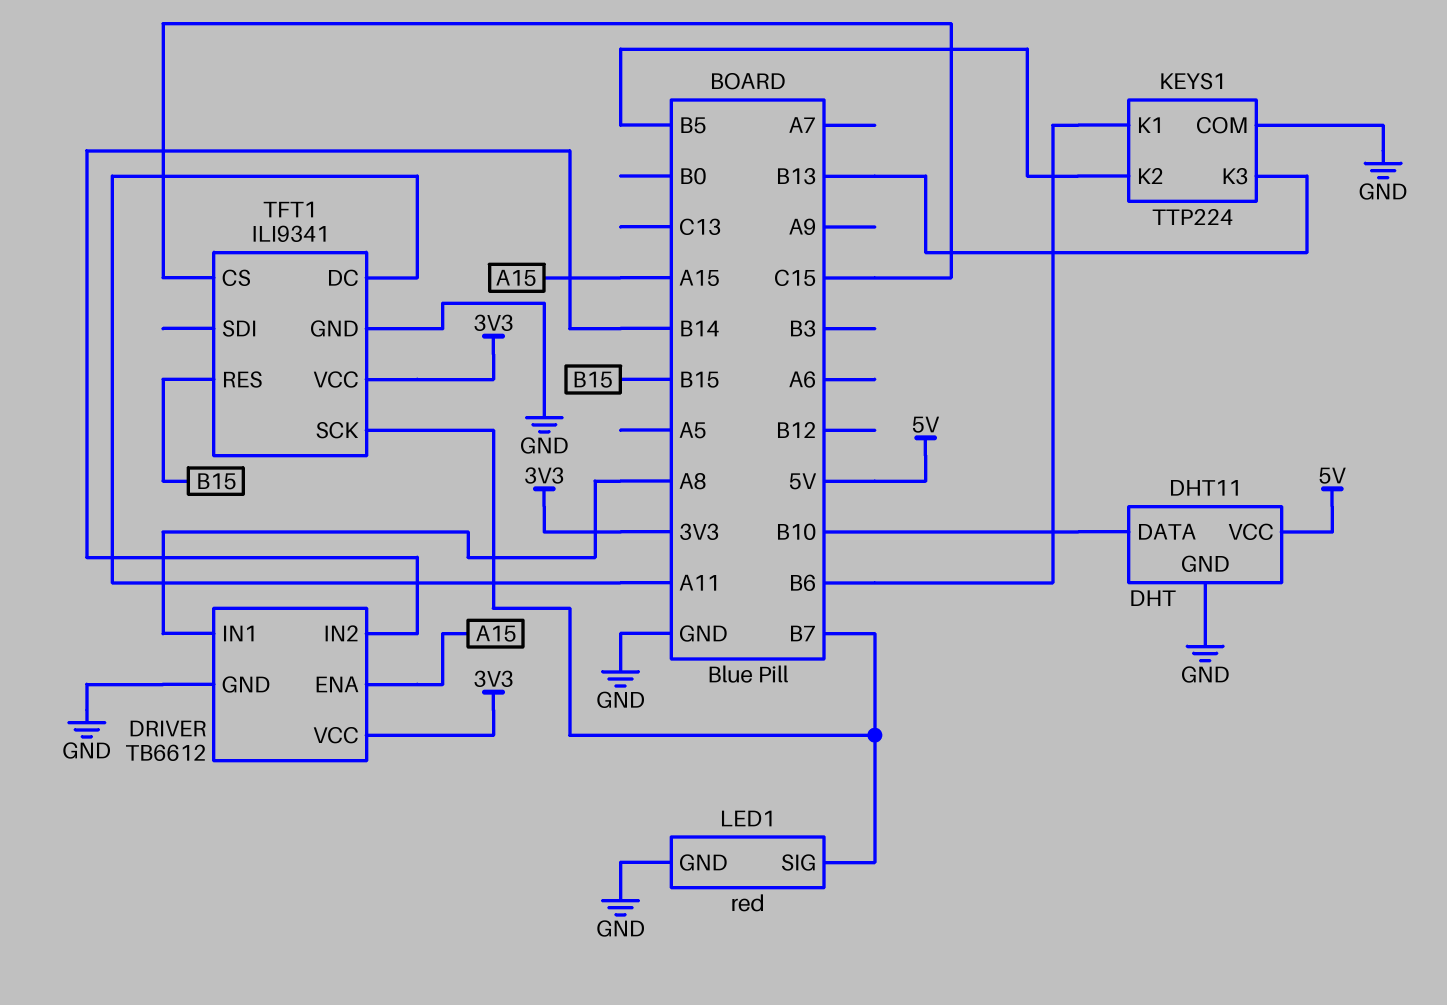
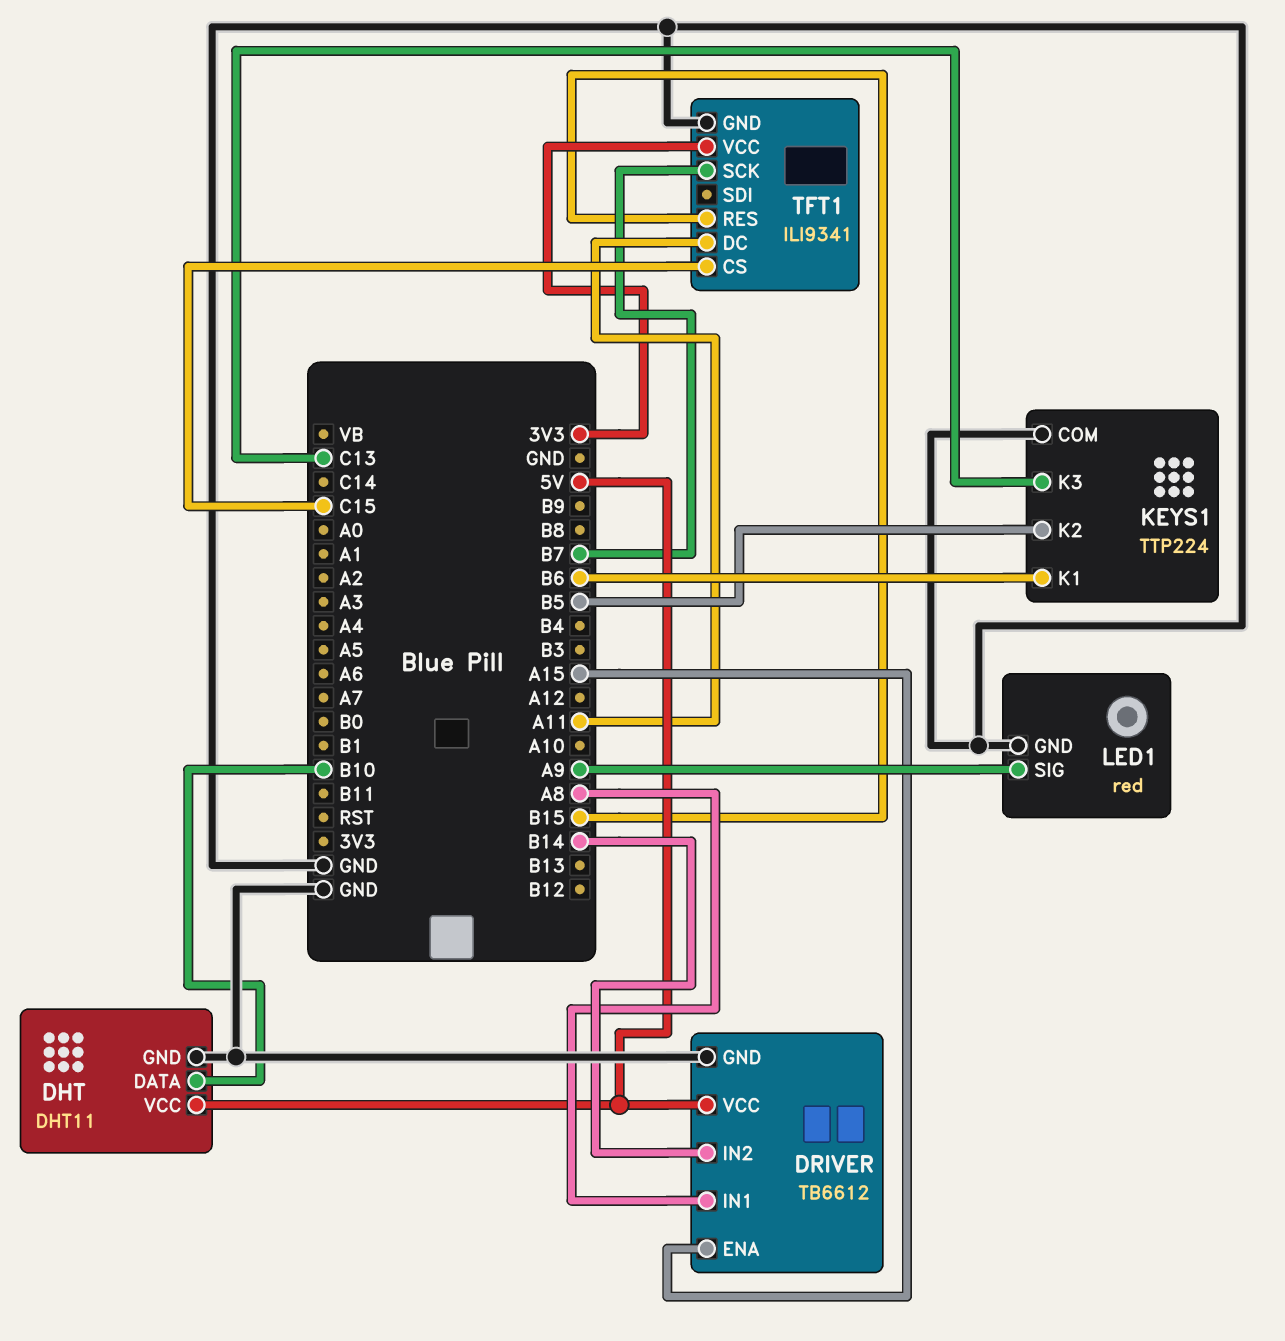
DRIVER pin VCC: 3V3 -> 5V
KEYS1 pin K3: B13 -> C13
LED1 pin SIG: B7 -> A9

